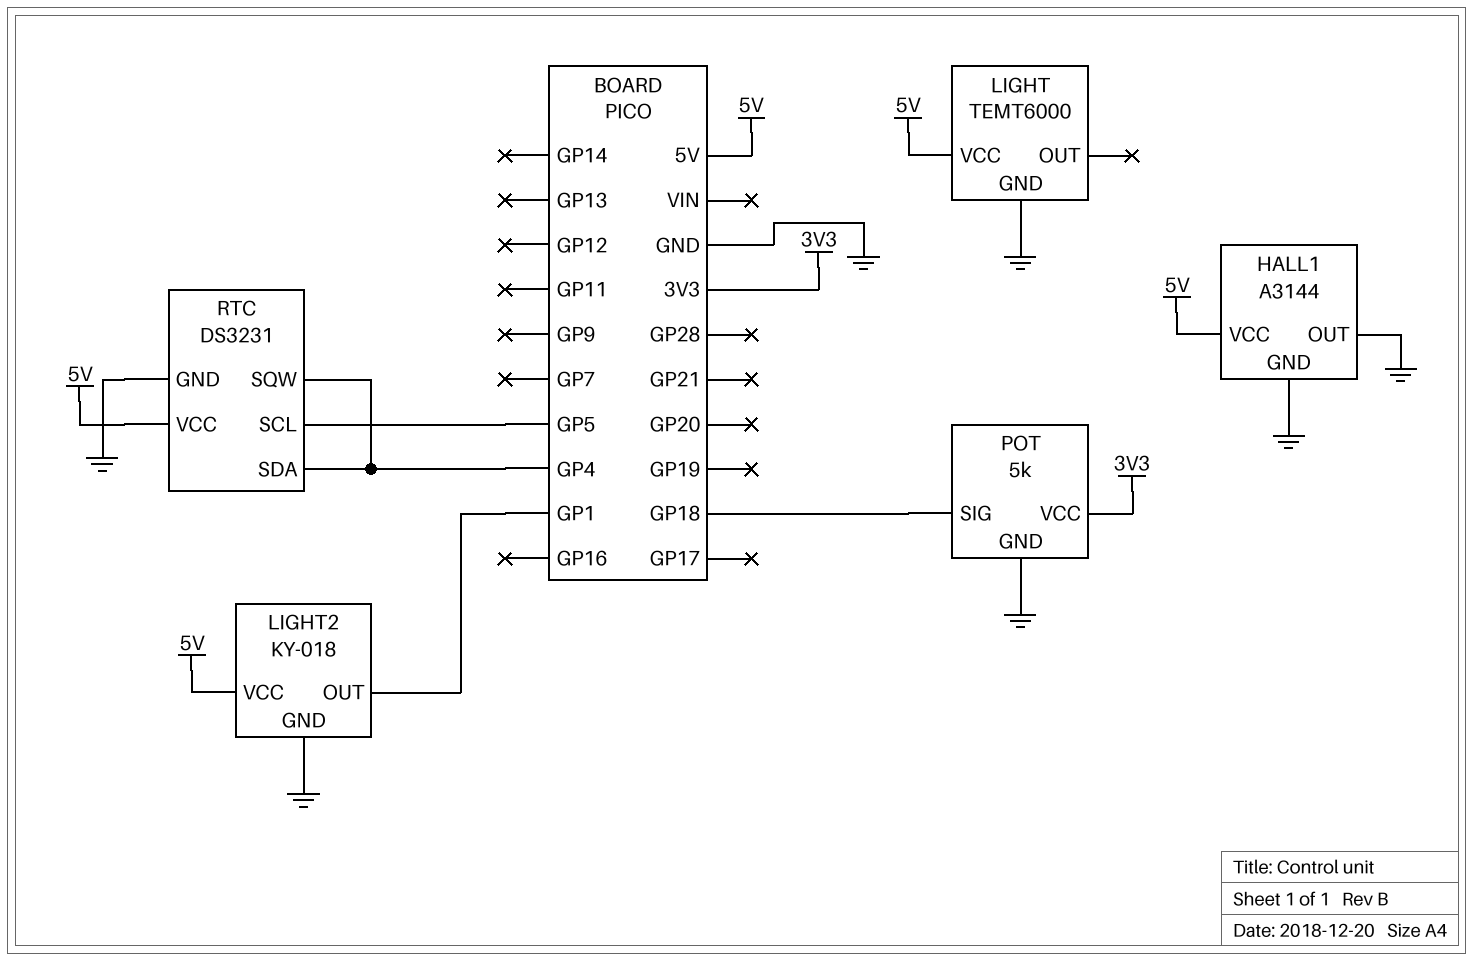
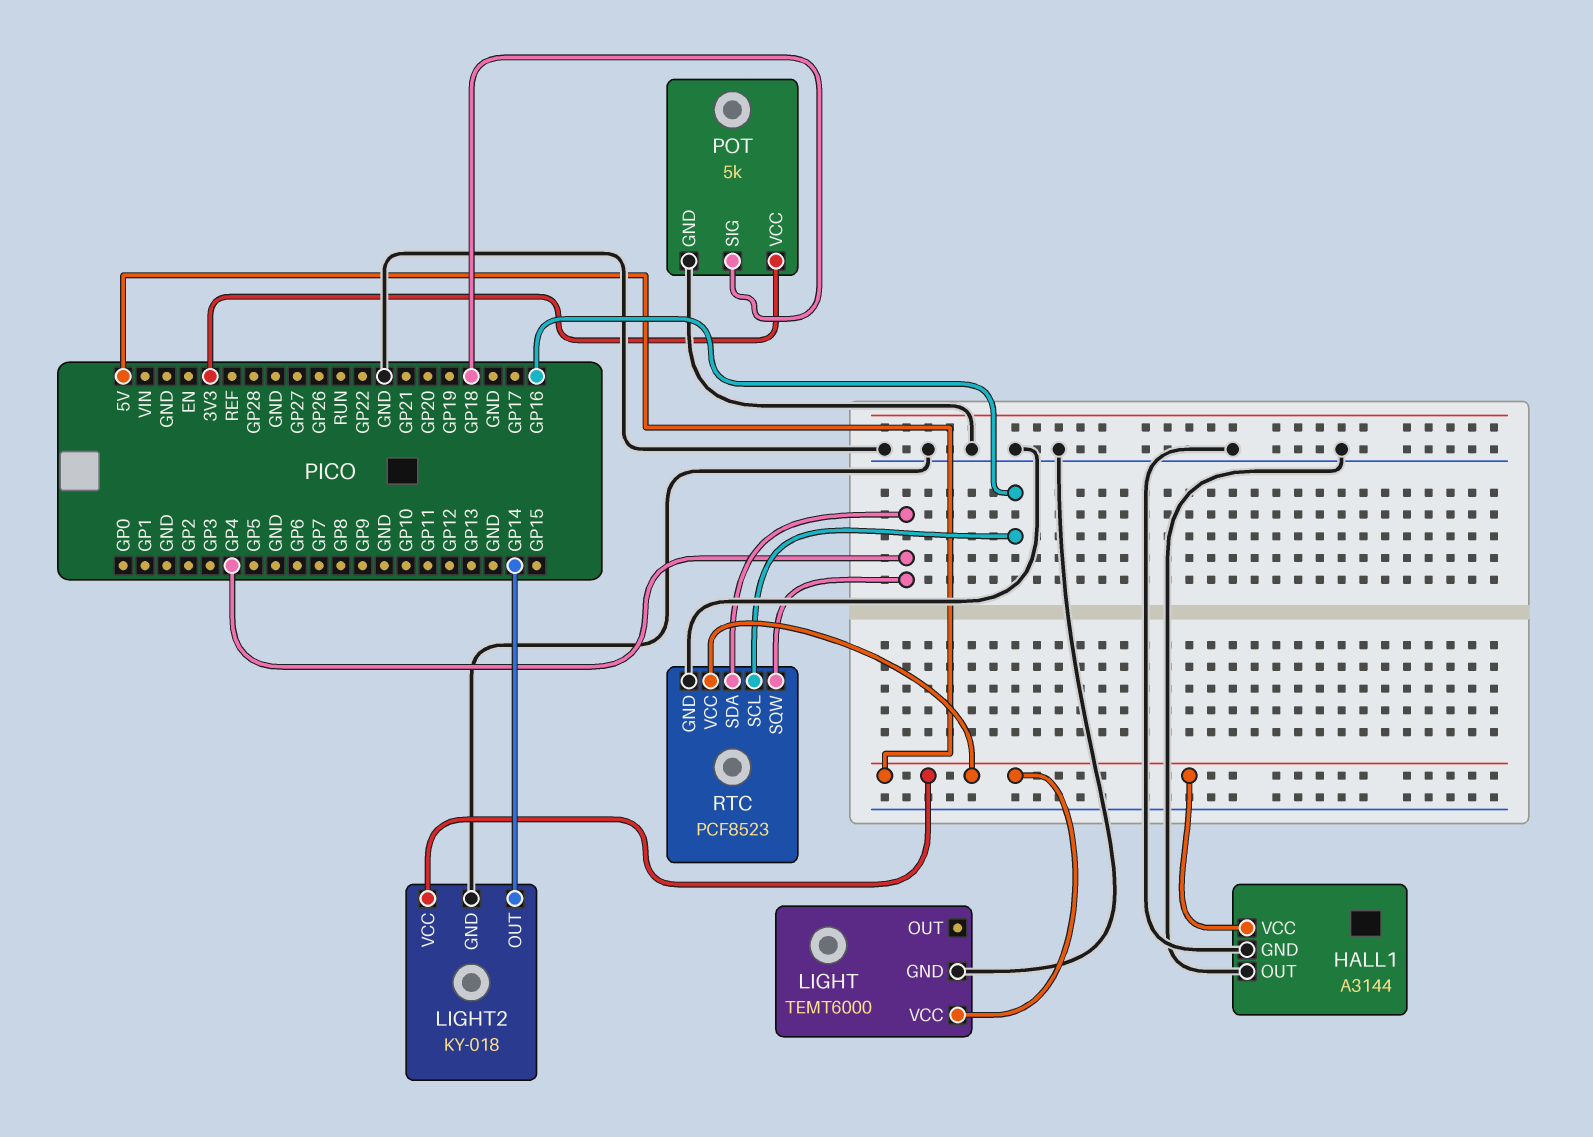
LIGHT2 pin OUT: GP1 -> GP14
RTC: DS3231 -> PCF8523
RTC pin SCL: GP5 -> GP16

